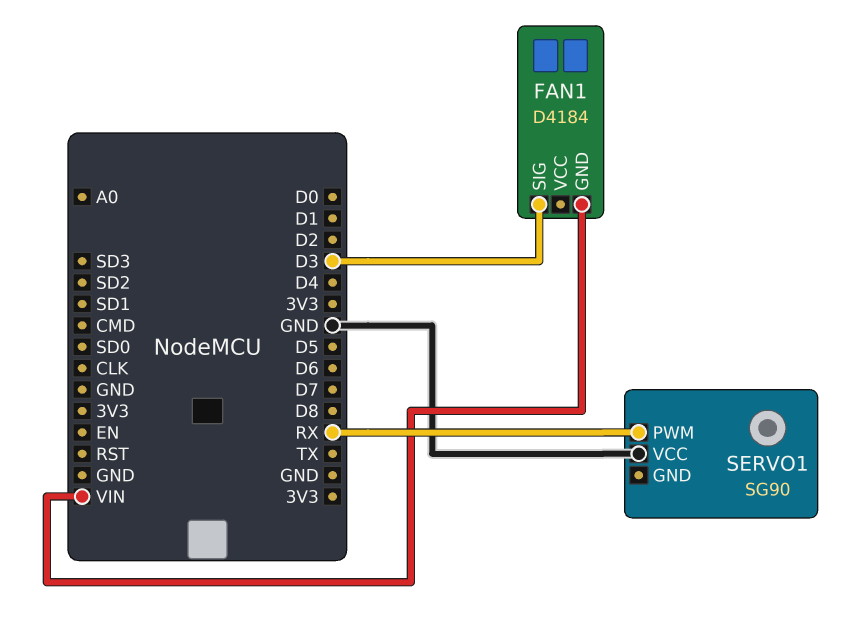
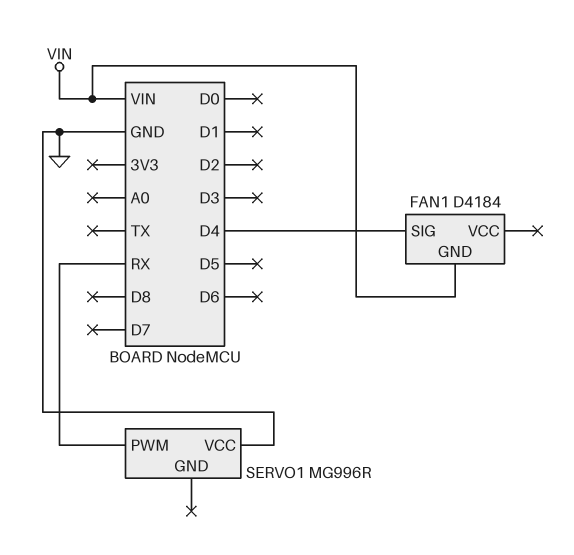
FAN1 pin SIG: D3 -> D4
SERVO1: SG90 -> MG996R

